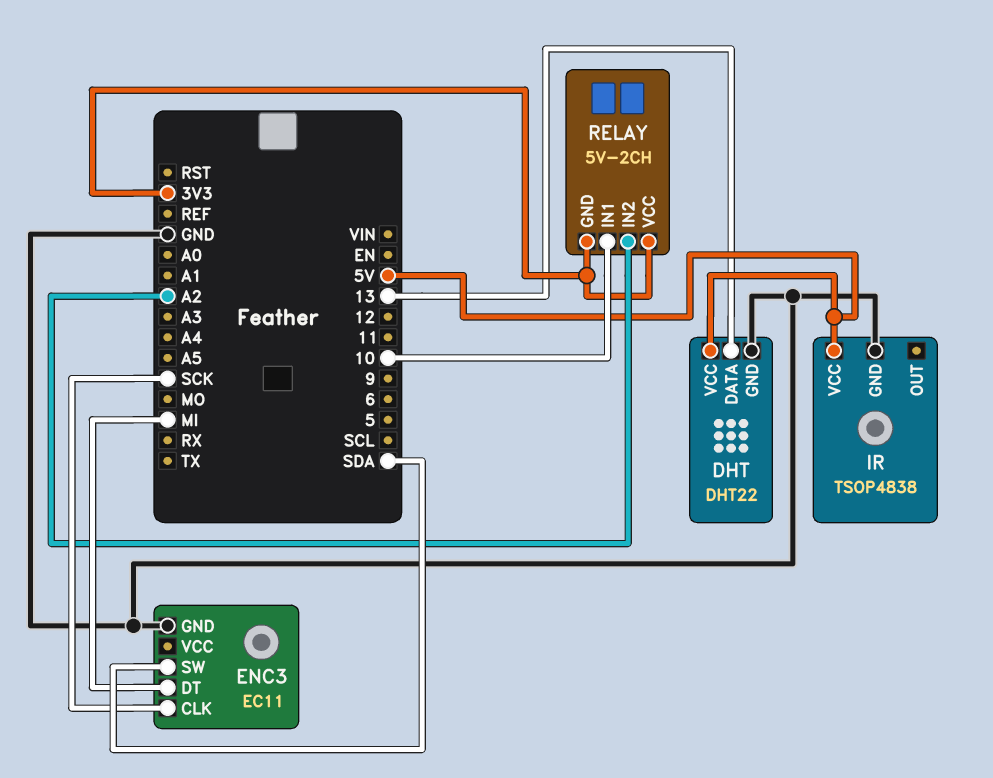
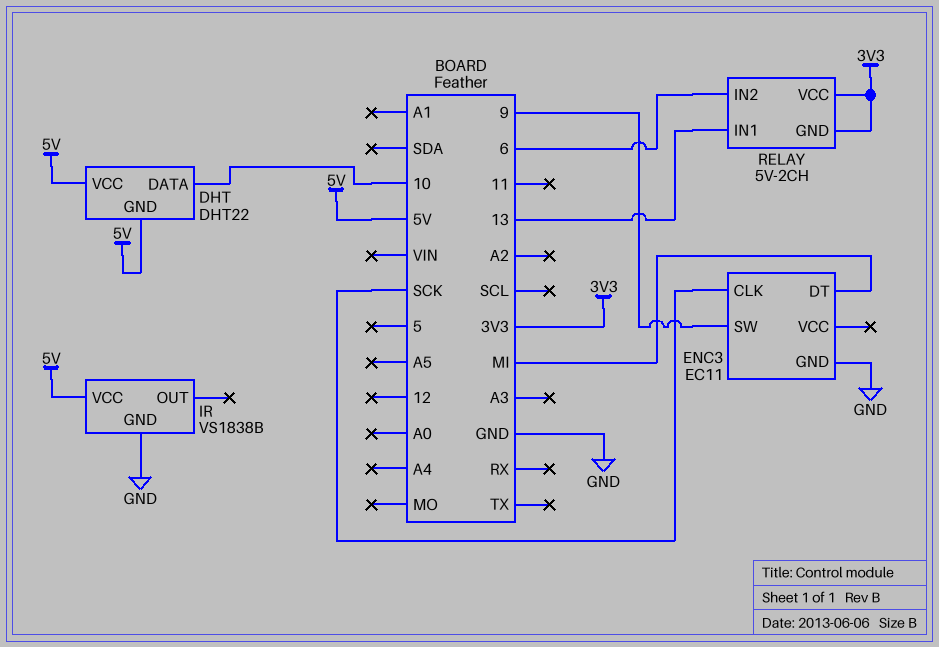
DHT pin DATA: 13 -> 10
DHT pin GND: GND -> 5V
ENC3 pin SW: SDA -> 9
IR: TSOP4838 -> VS1838B
RELAY pin IN1: 10 -> 13
RELAY pin IN2: A2 -> 6

